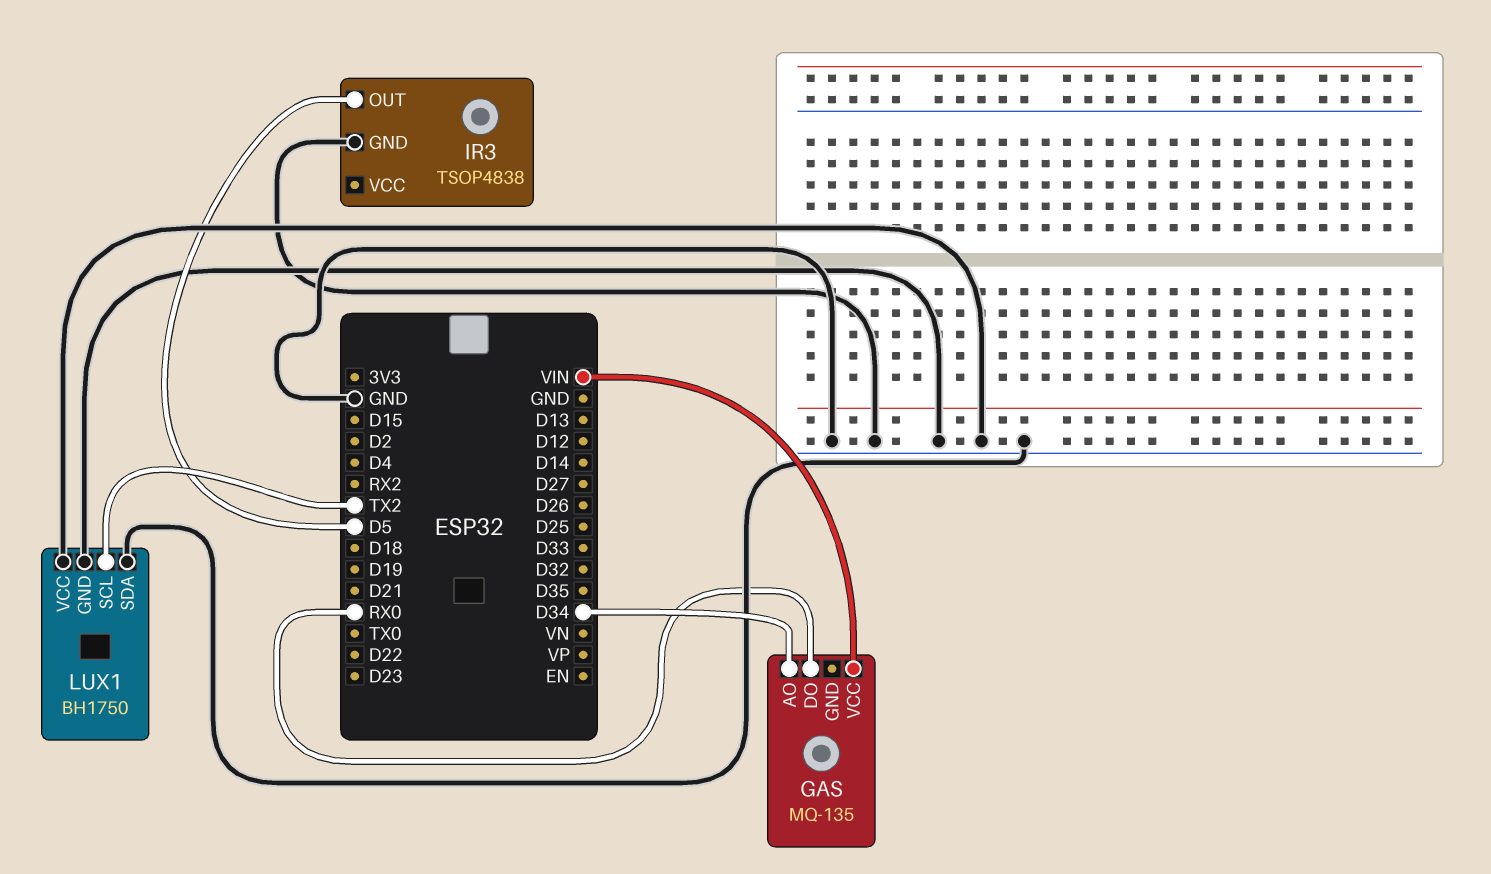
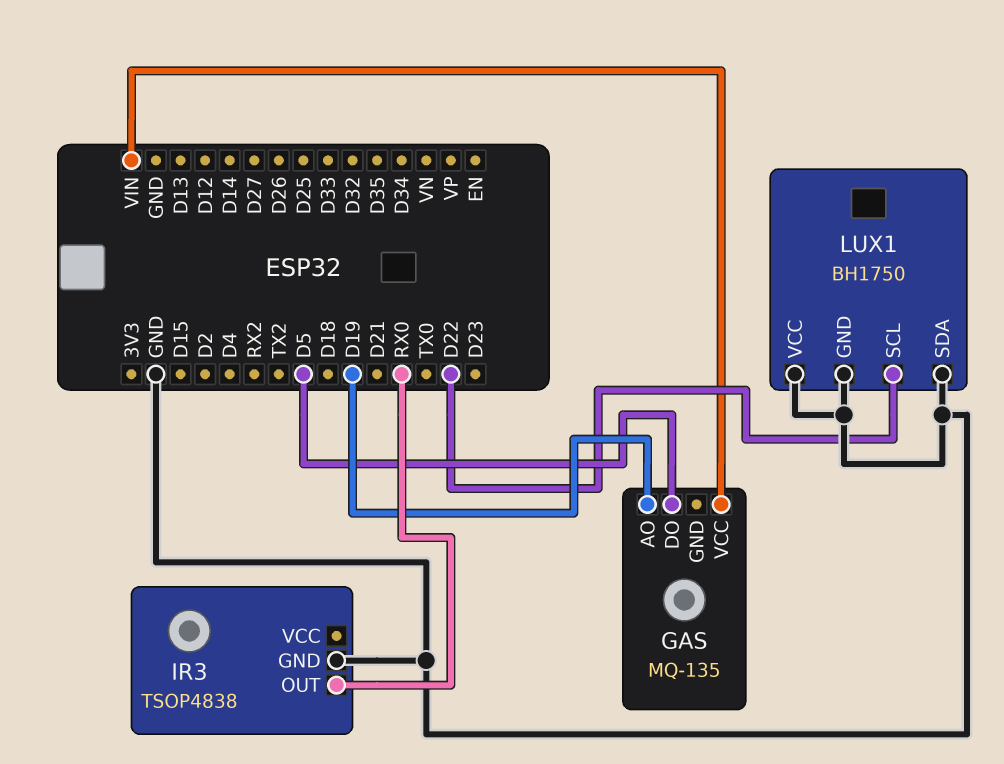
GAS pin AO: D34 -> D19
GAS pin DO: RX0 -> D5
IR3 pin OUT: D5 -> RX0
LUX1 pin SCL: TX2 -> D22

